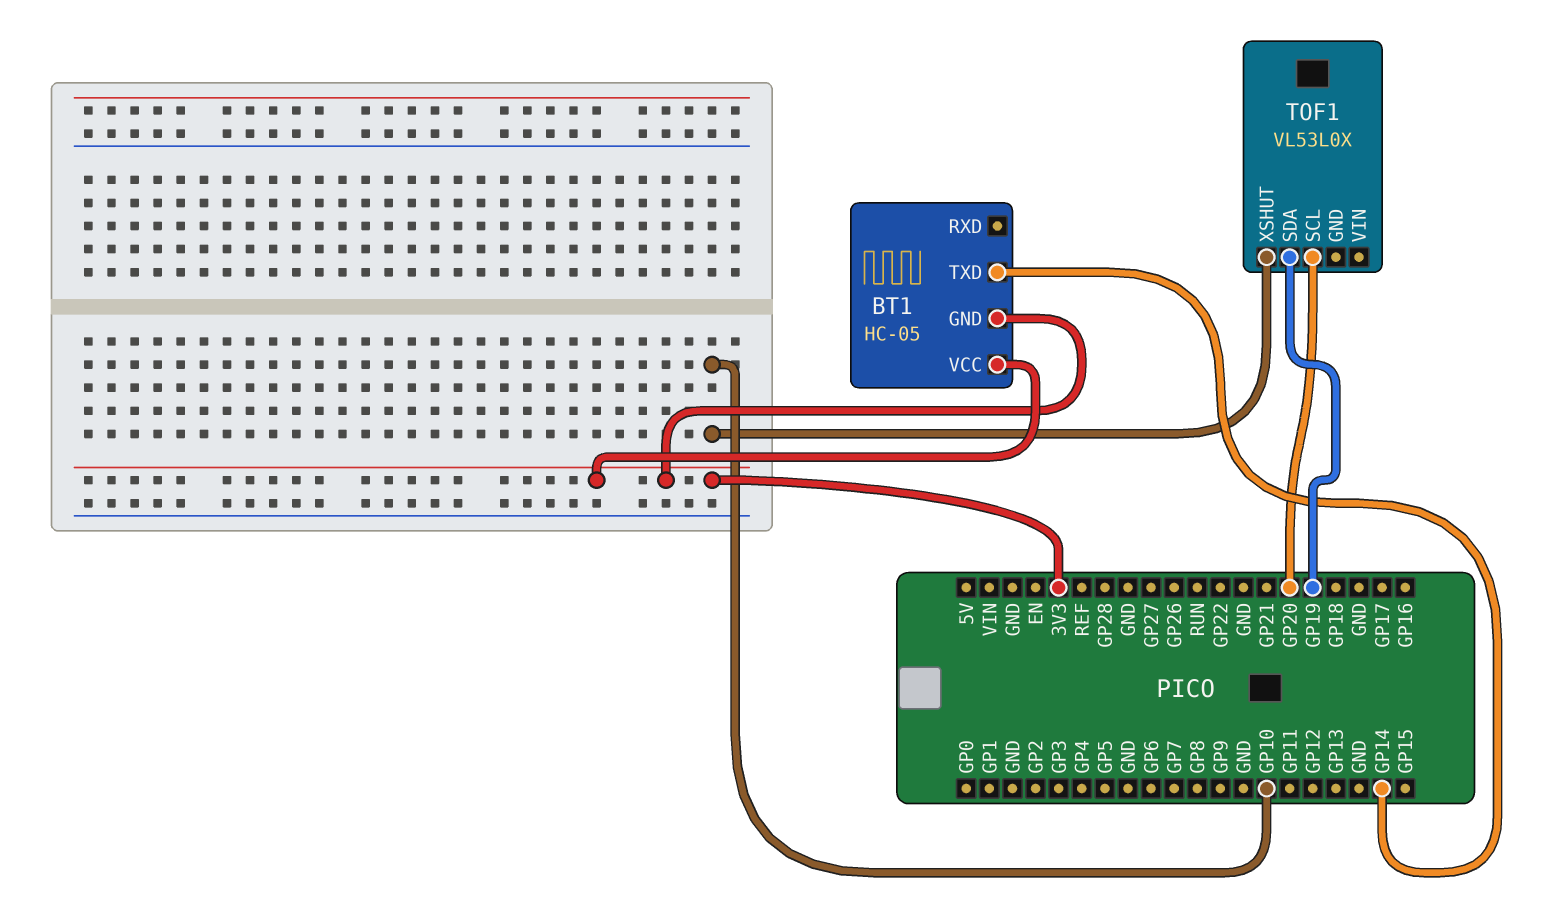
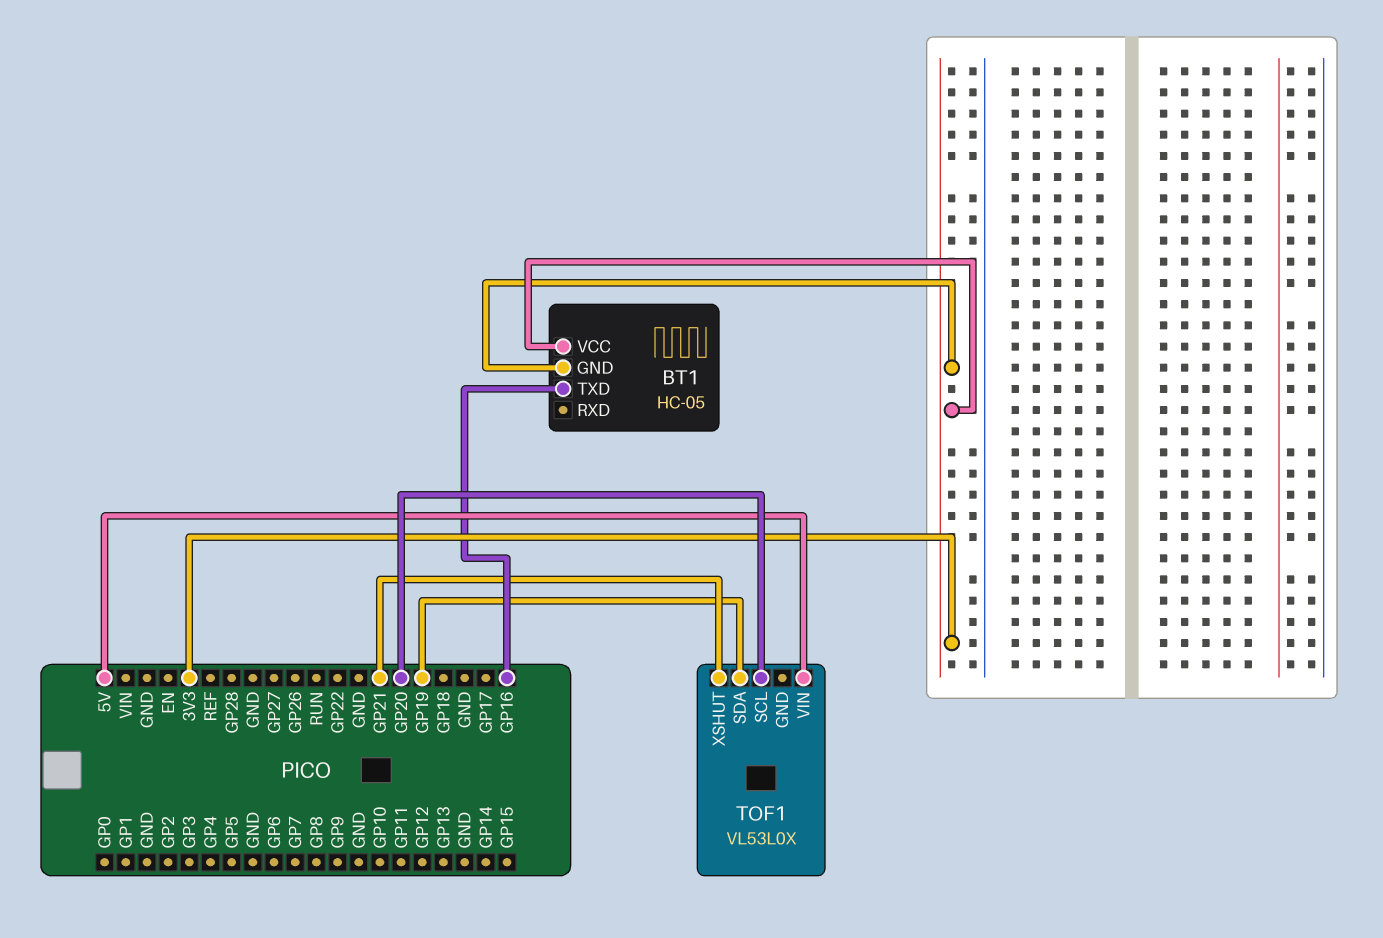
BT1 pin TXD: GP14 -> GP16
TOF1 pin VIN: none -> 5V
TOF1 pin XSHUT: GP10 -> GP21

